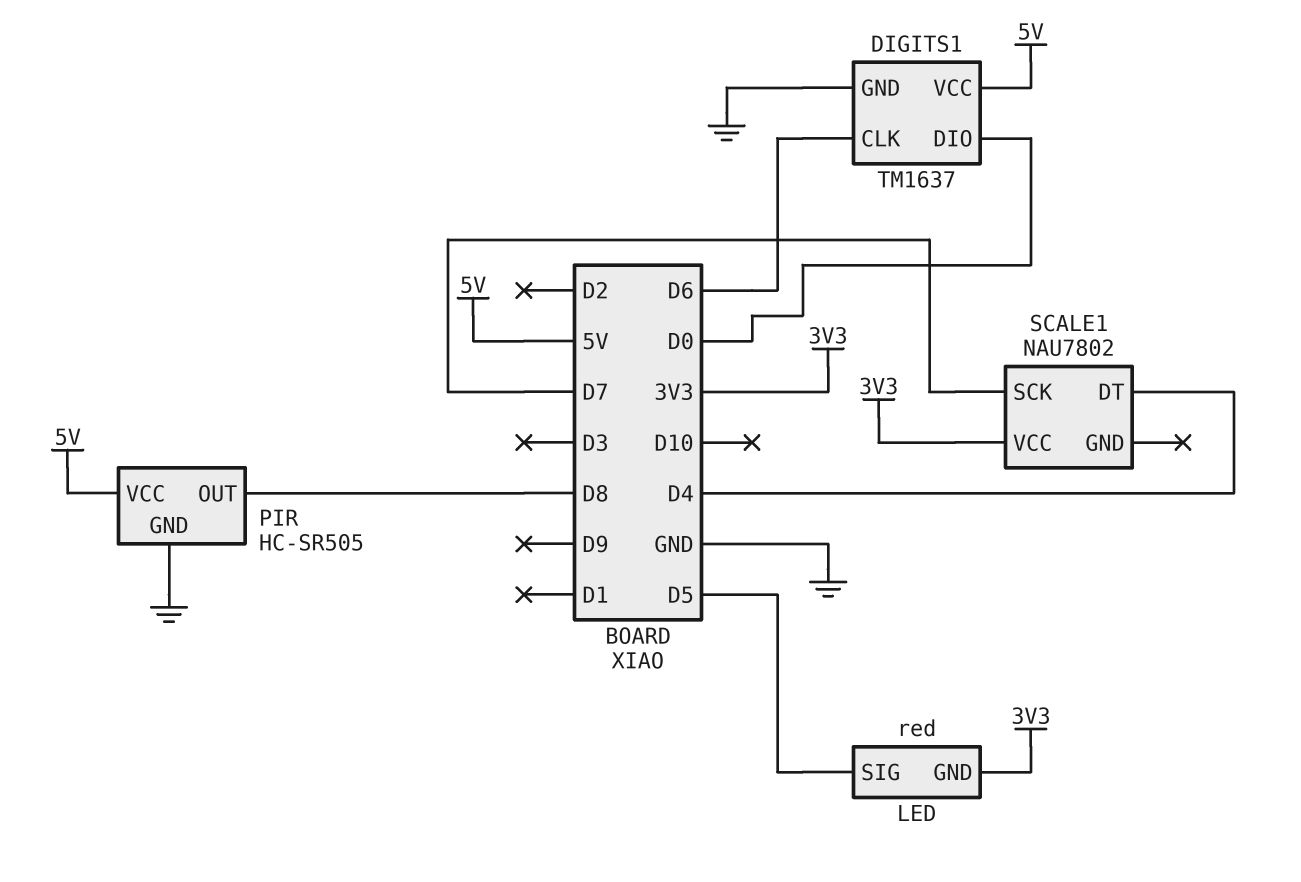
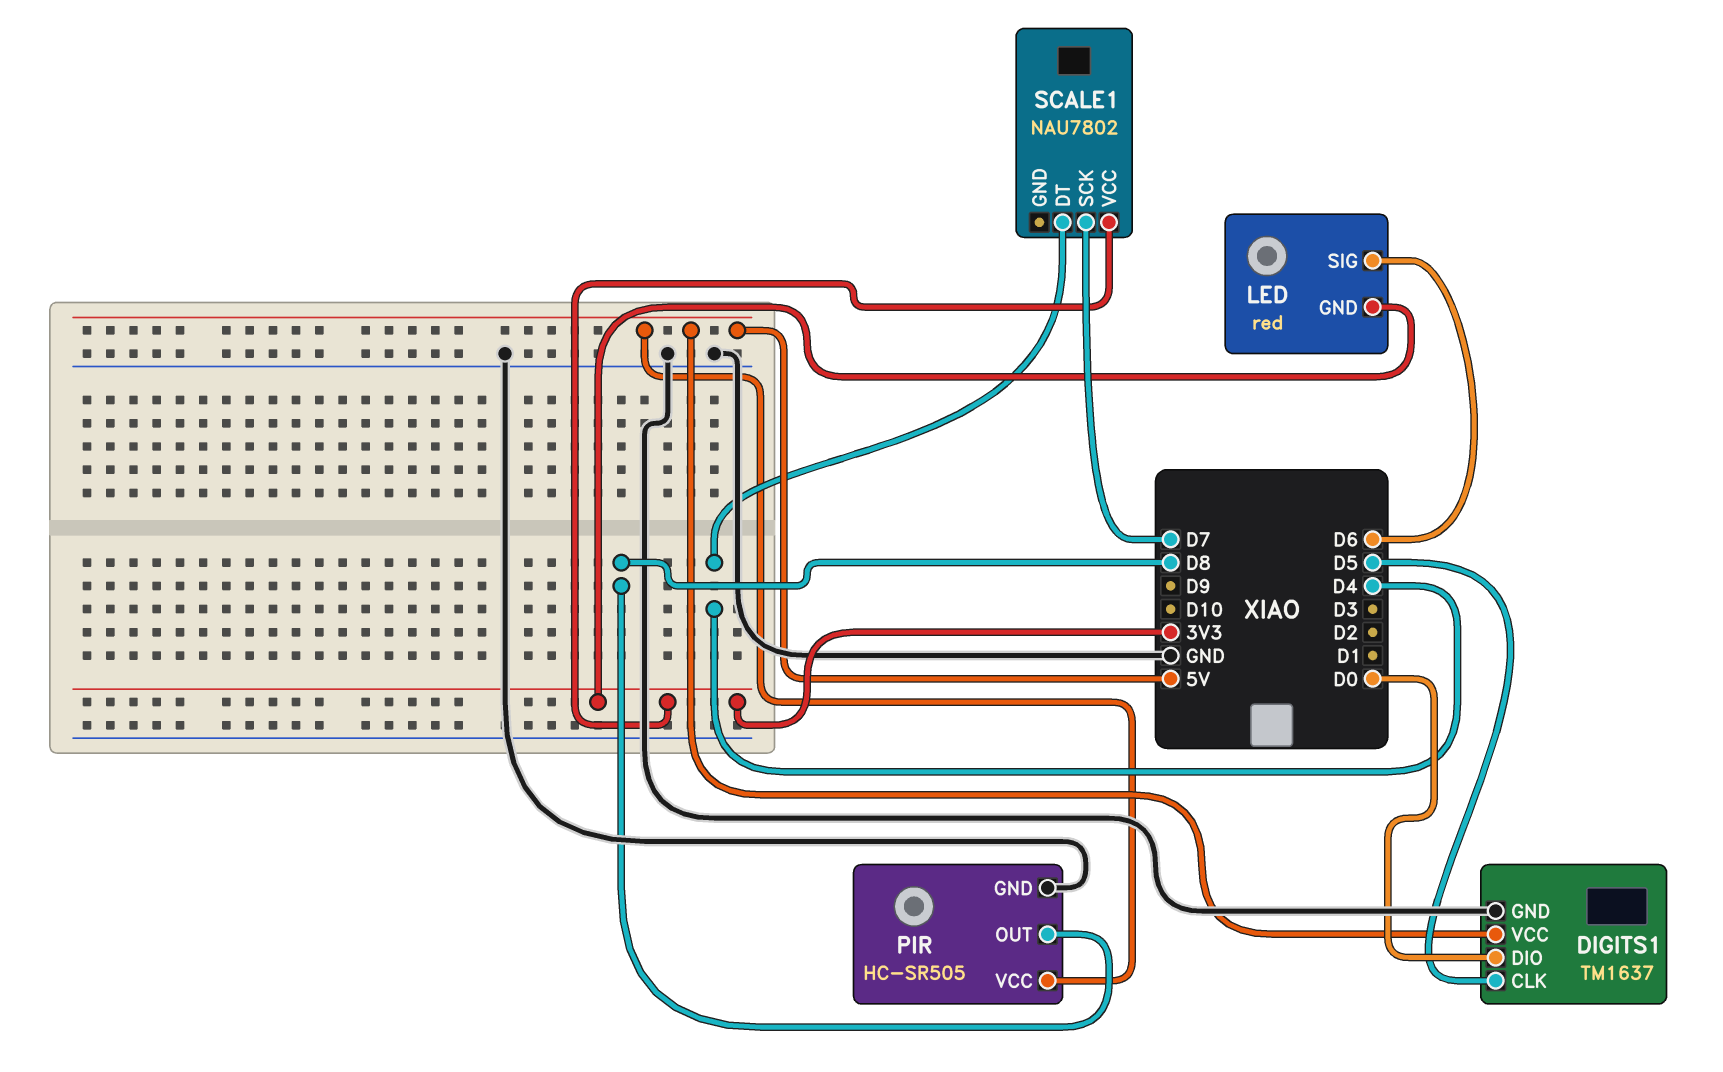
DIGITS1 pin CLK: D6 -> D5
LED pin SIG: D5 -> D6

